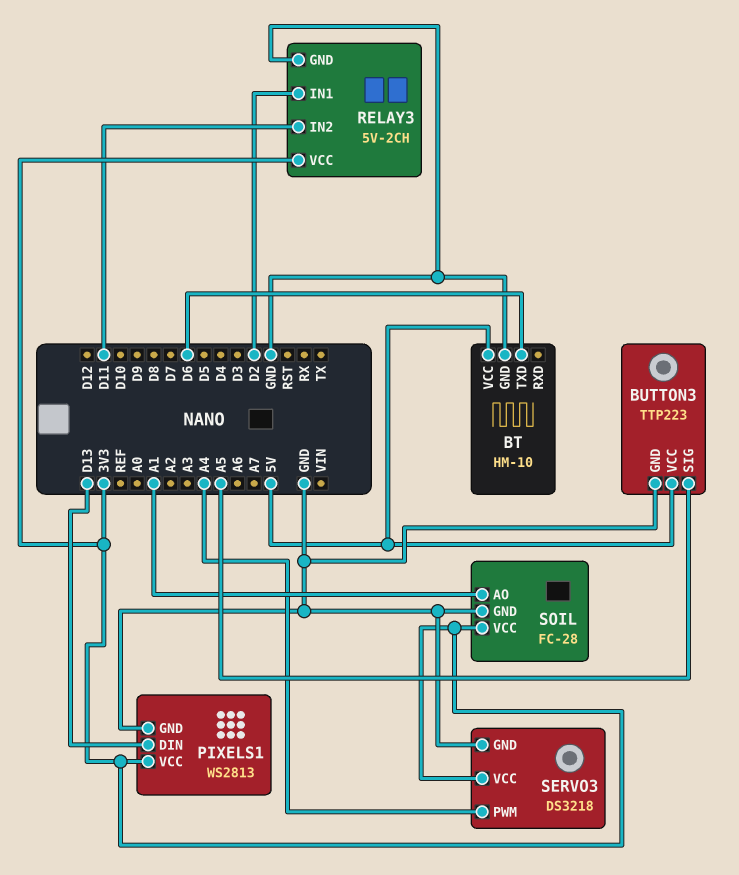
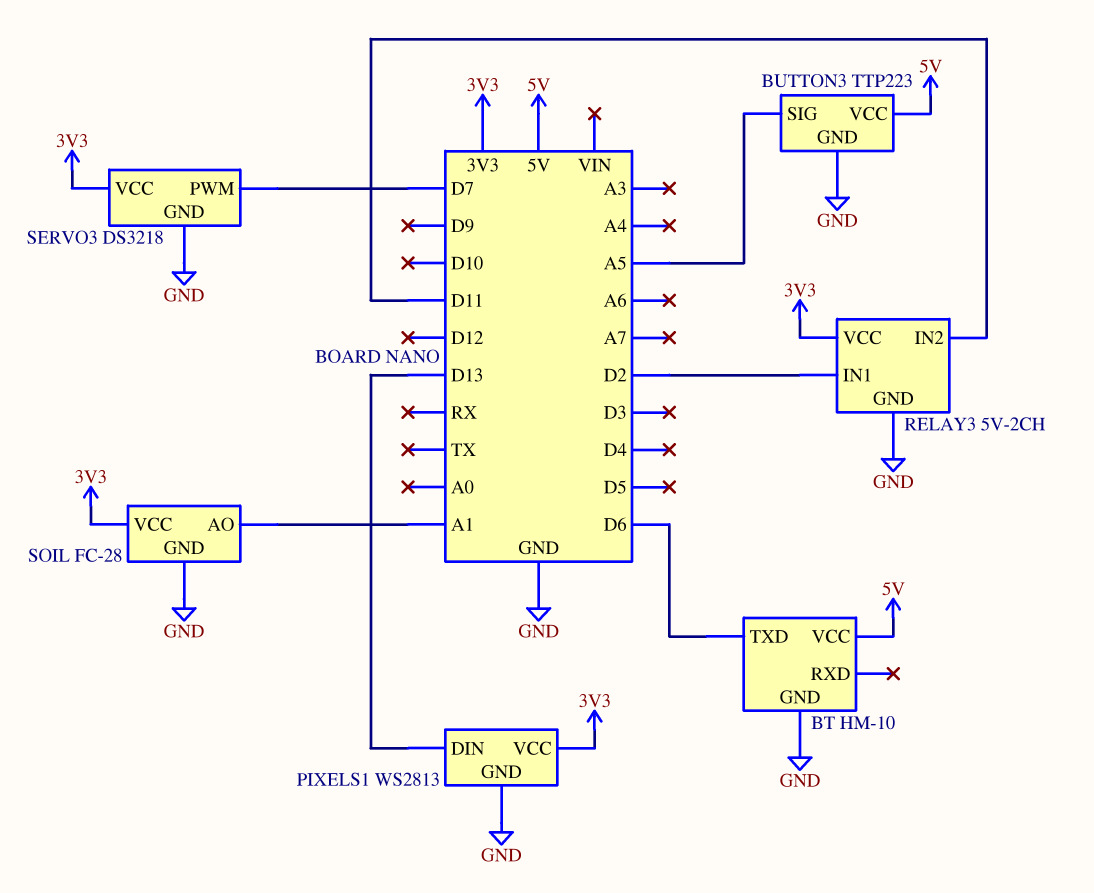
SERVO3 pin PWM: A4 -> D7

